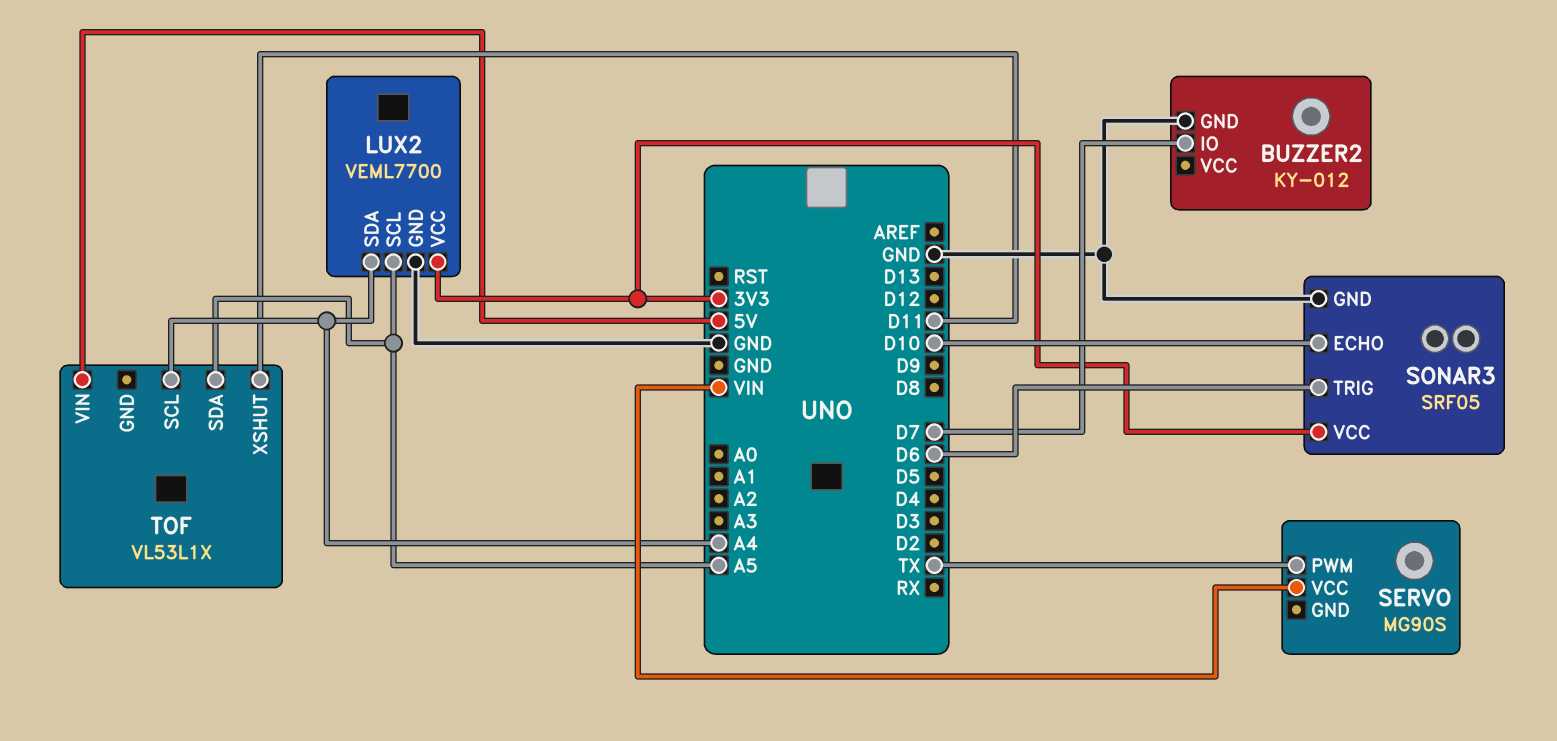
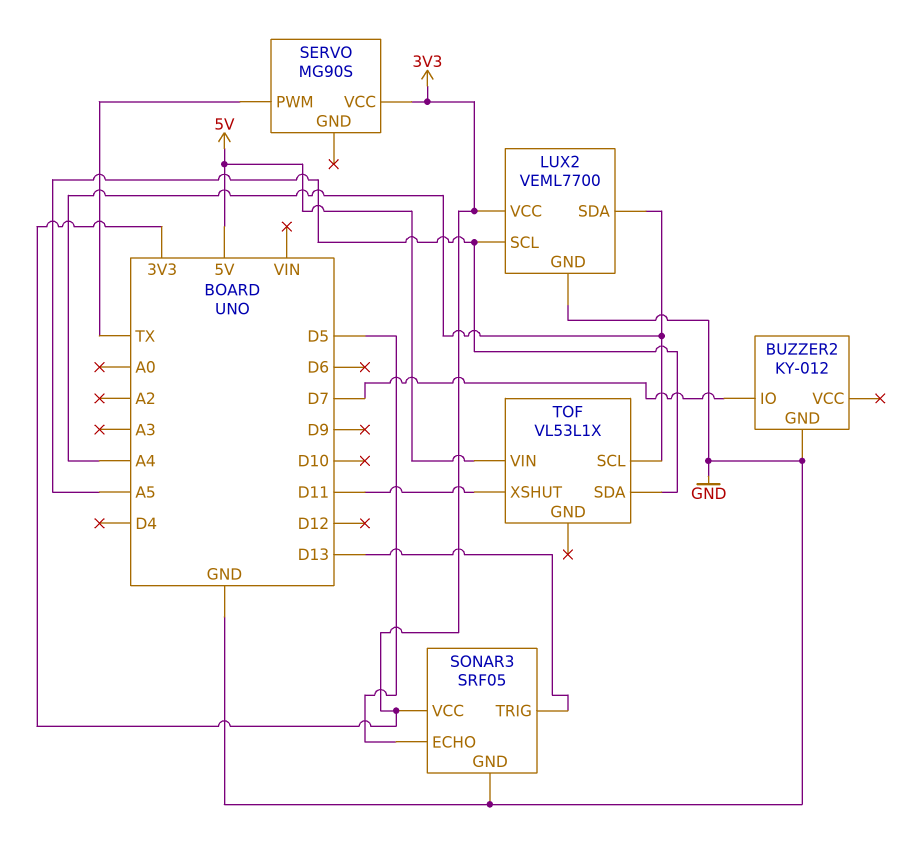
SERVO pin VCC: VIN -> 3V3
SONAR3 pin ECHO: D10 -> D5
SONAR3 pin TRIG: D6 -> D13

